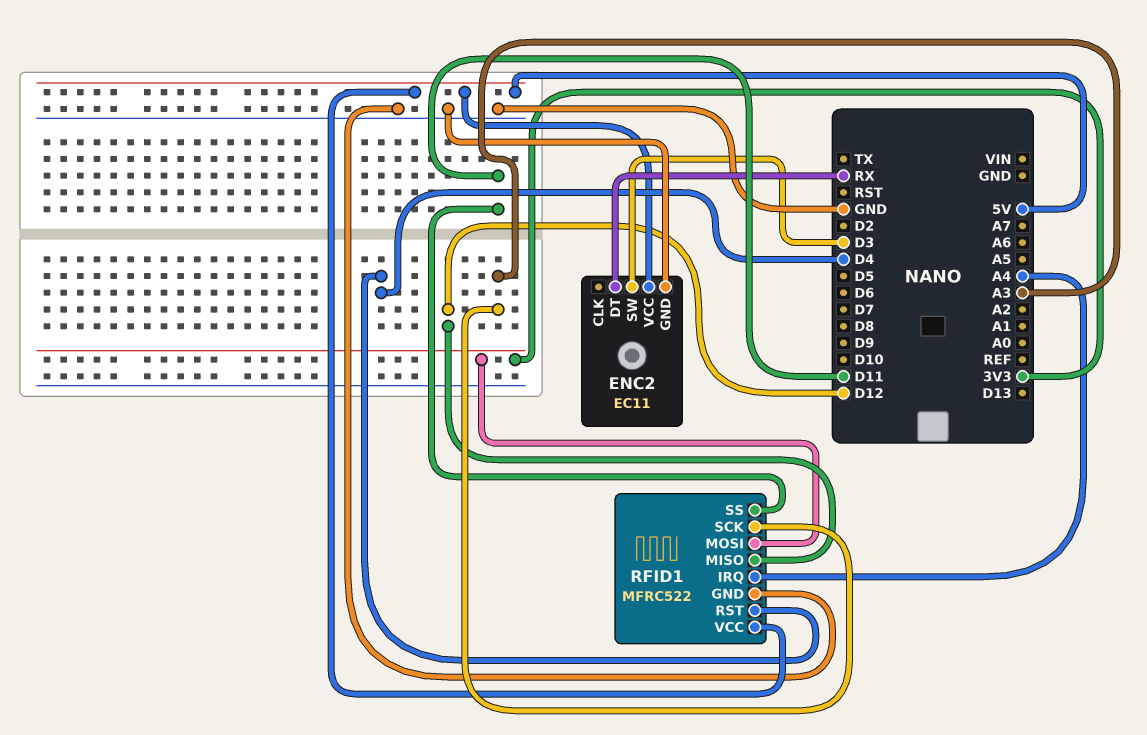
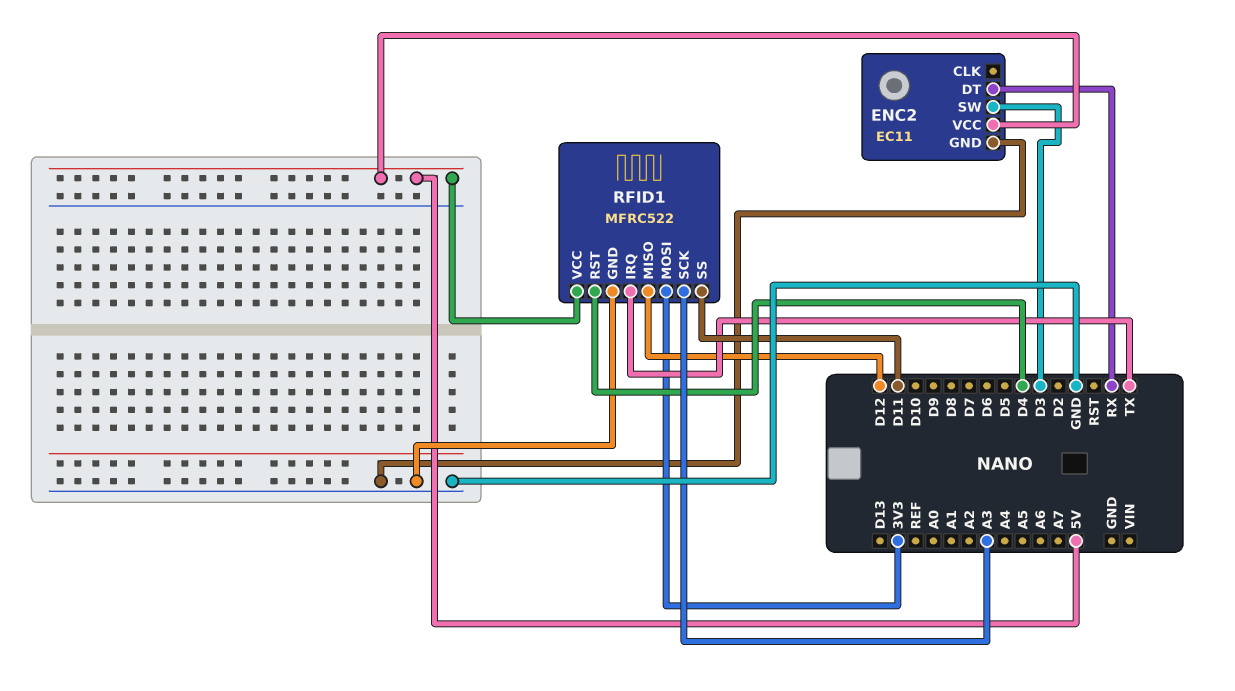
RFID1 pin IRQ: A4 -> TX

